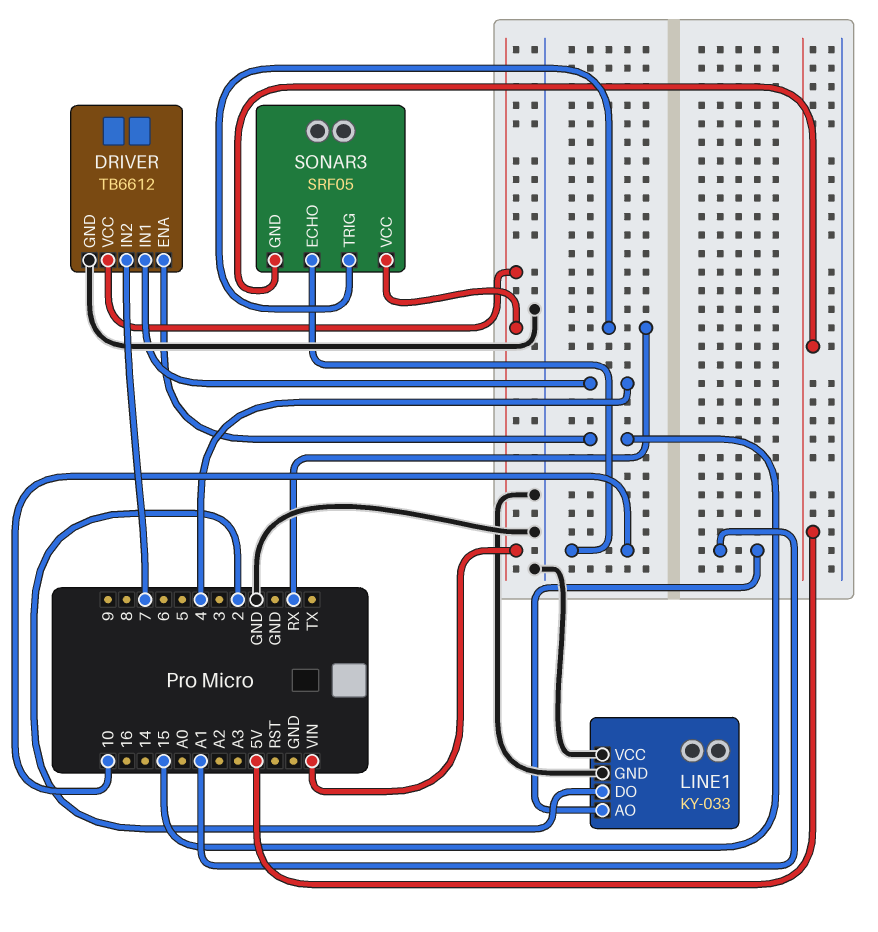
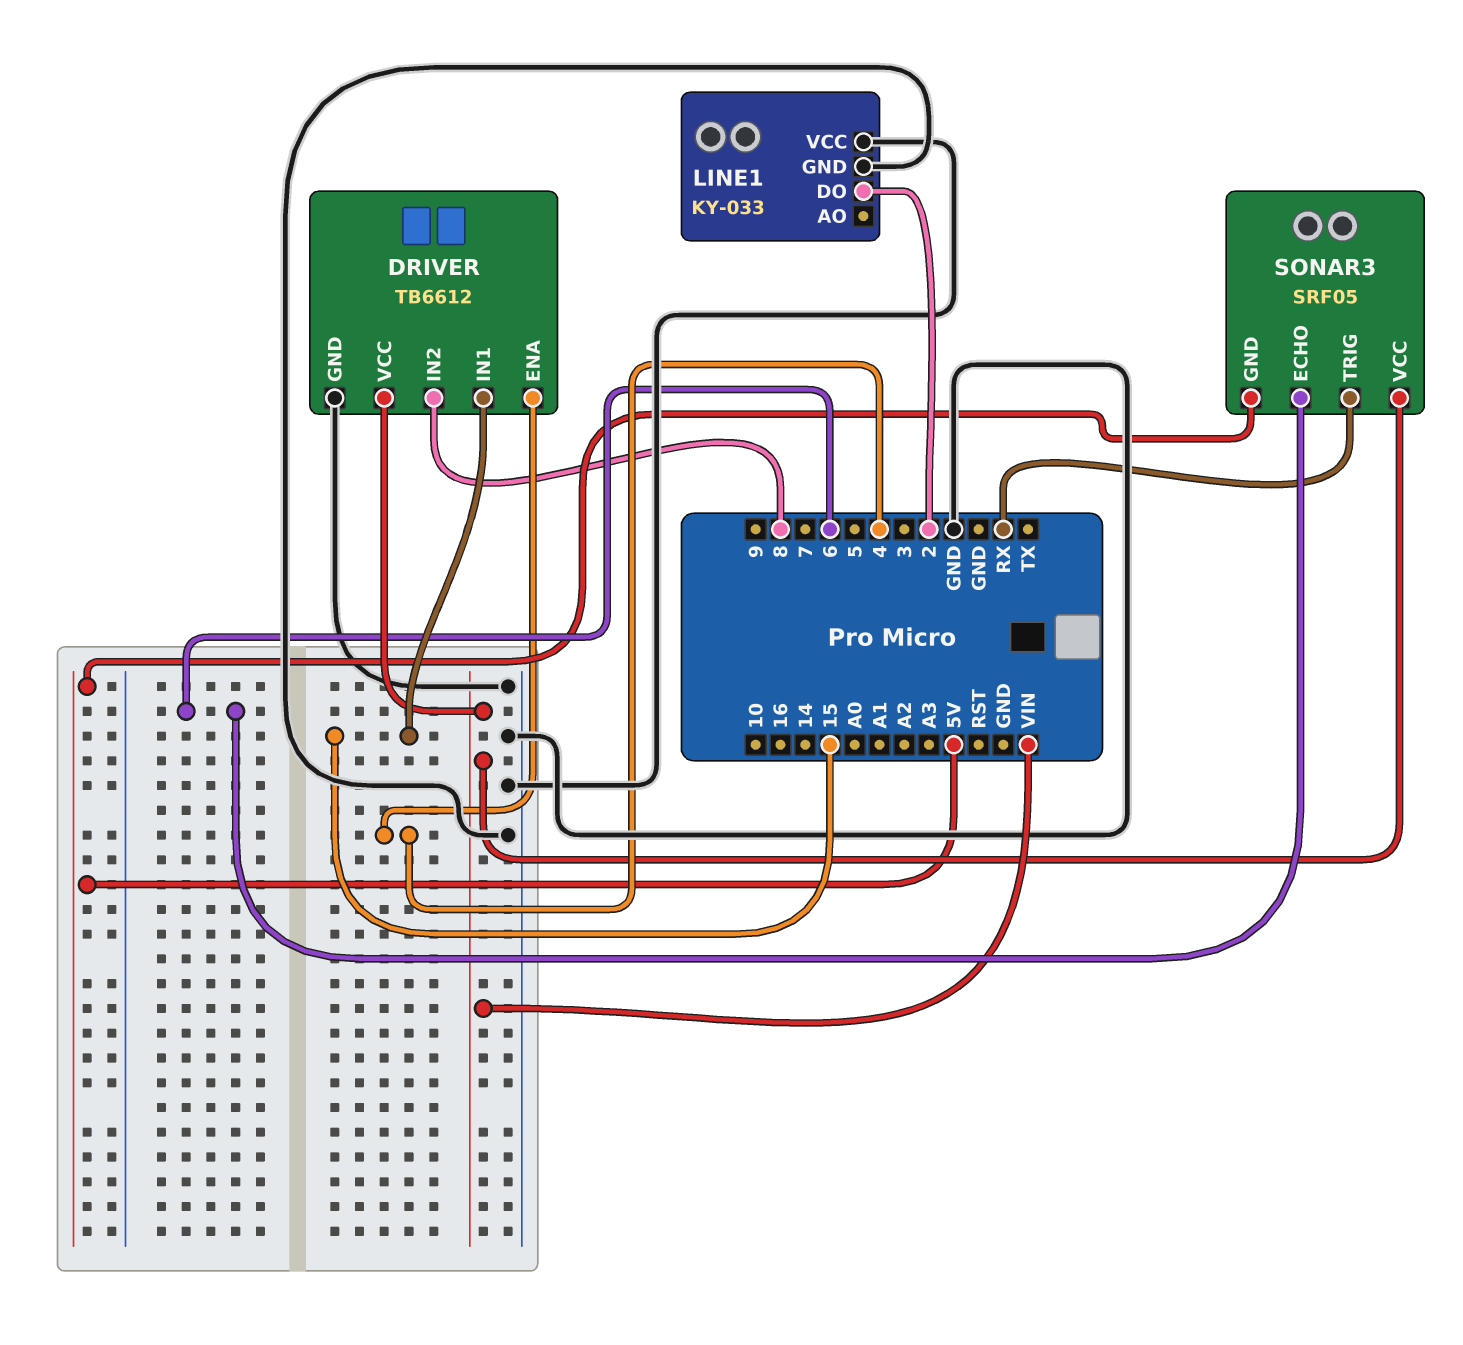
DRIVER pin ENA: 15 -> 4
DRIVER pin IN1: 4 -> 15
DRIVER pin IN2: 7 -> 8
LINE1 pin AO: A1 -> none
SONAR3 pin ECHO: 10 -> 6

